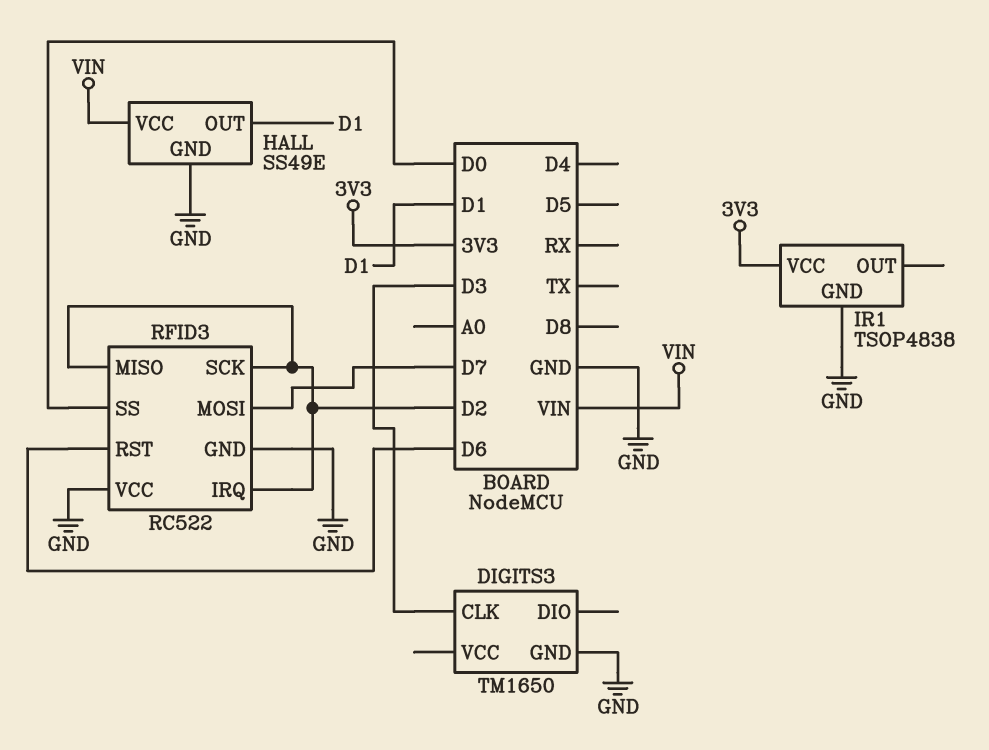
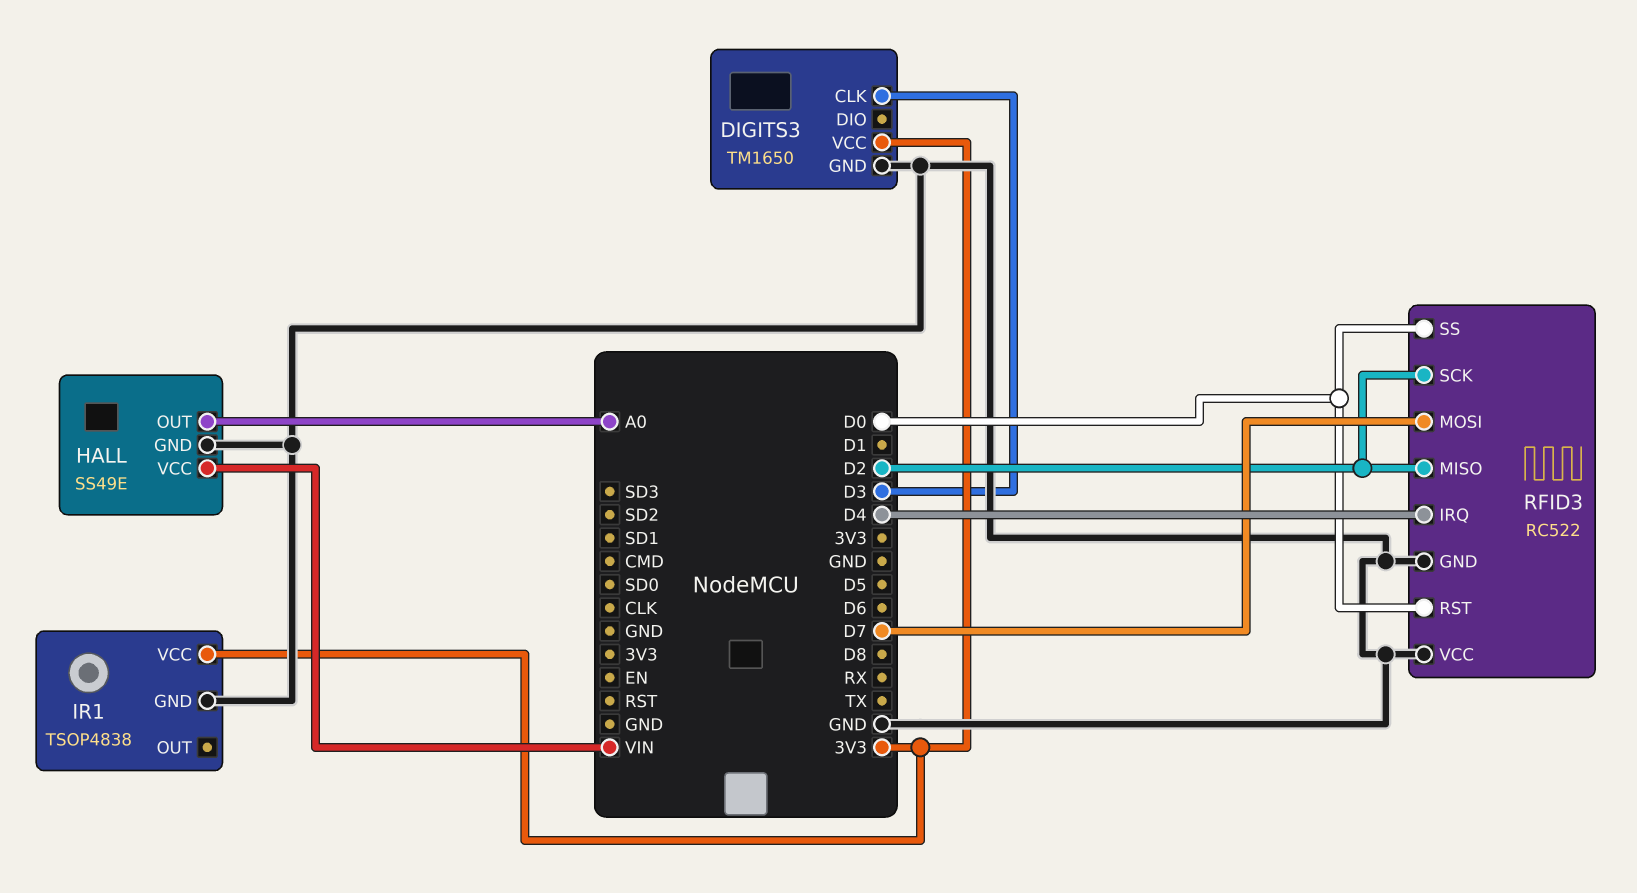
DIGITS3 pin VCC: none -> 3V3
HALL pin OUT: D1 -> A0
RFID3 pin IRQ: D2 -> D4
RFID3 pin RST: D6 -> D0

